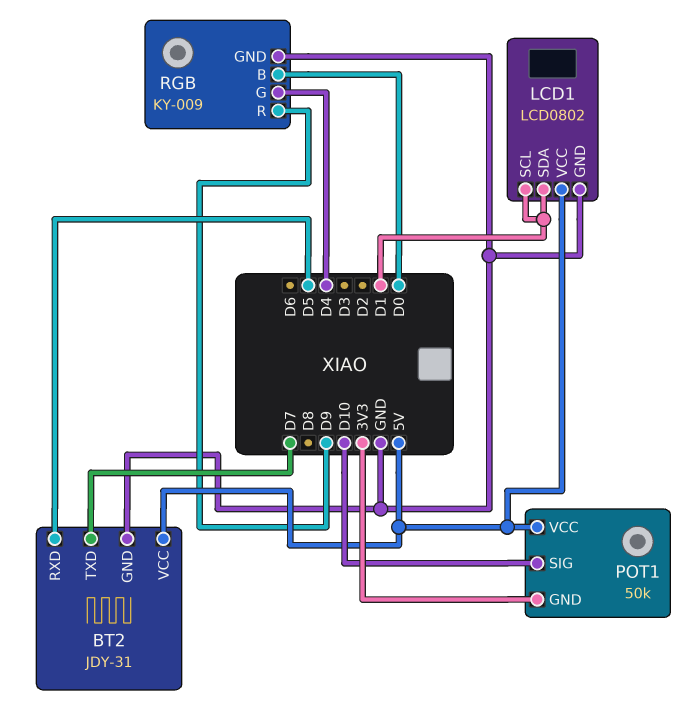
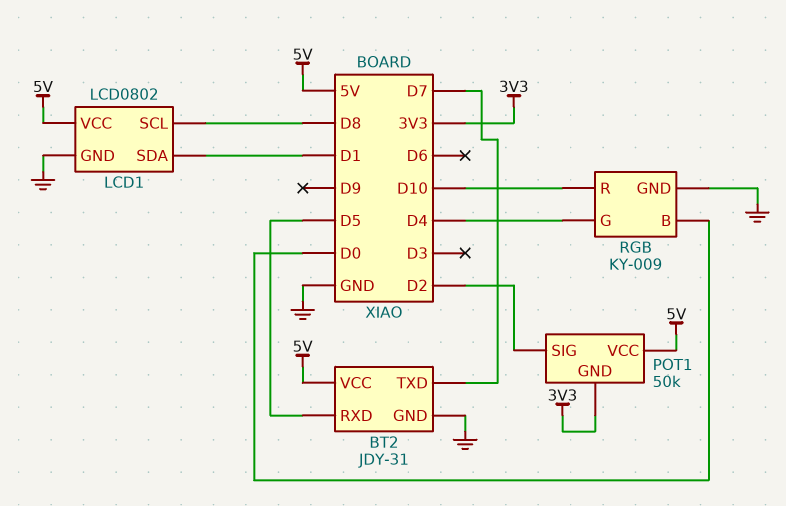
LCD1 pin SCL: D1 -> D8
POT1 pin SIG: D10 -> D2
RGB pin R: D9 -> D10

